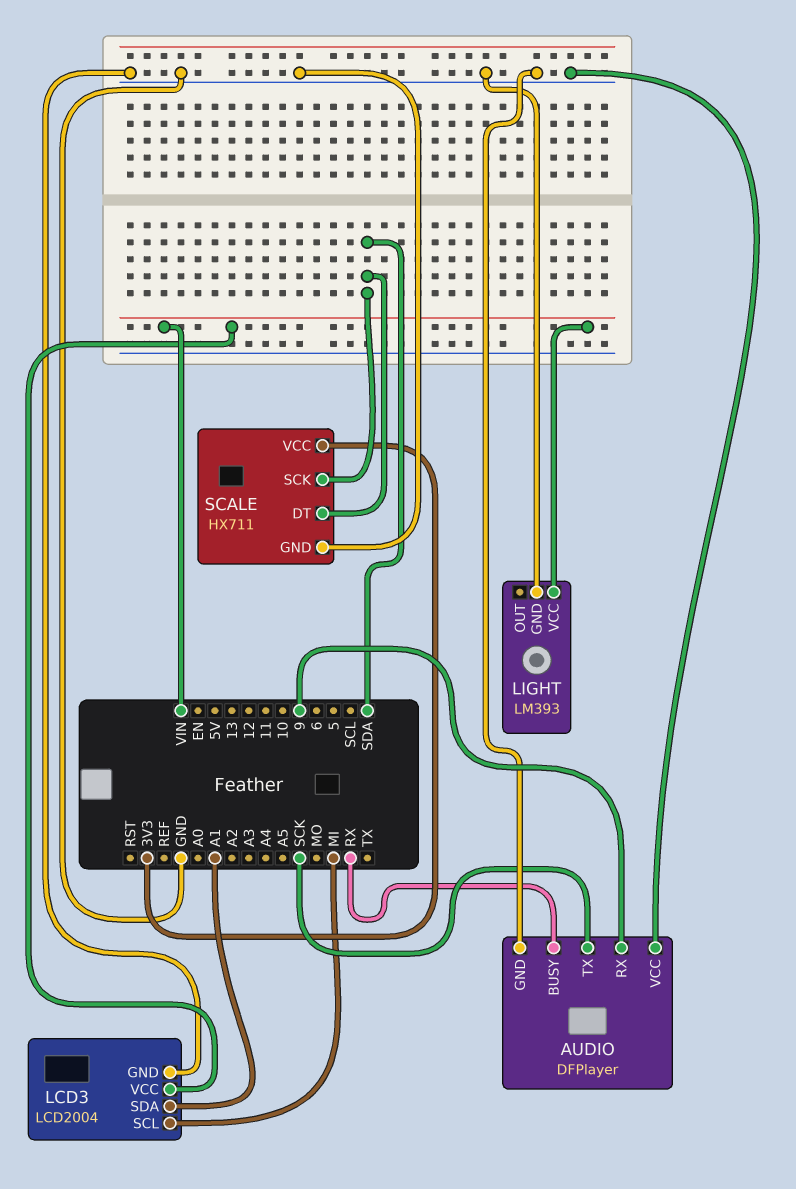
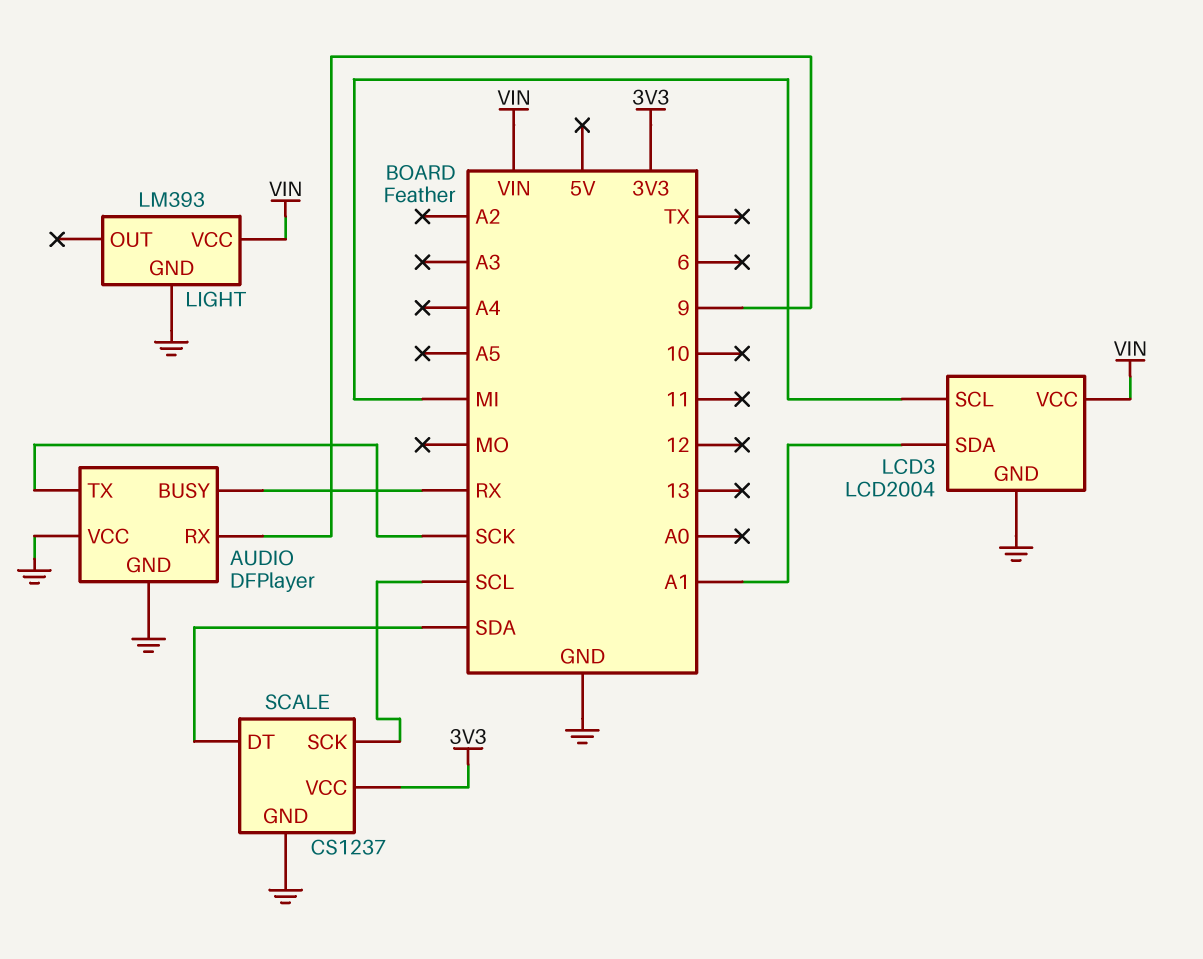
SCALE: HX711 -> CS1237
SCALE pin SCK: SDA -> SCL

